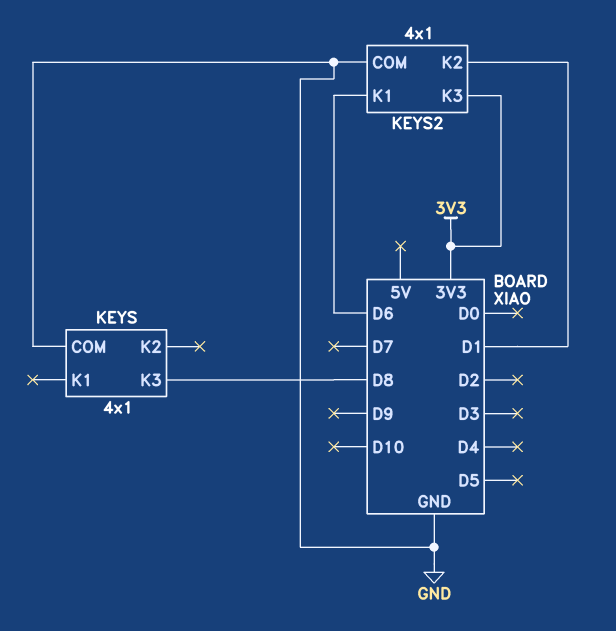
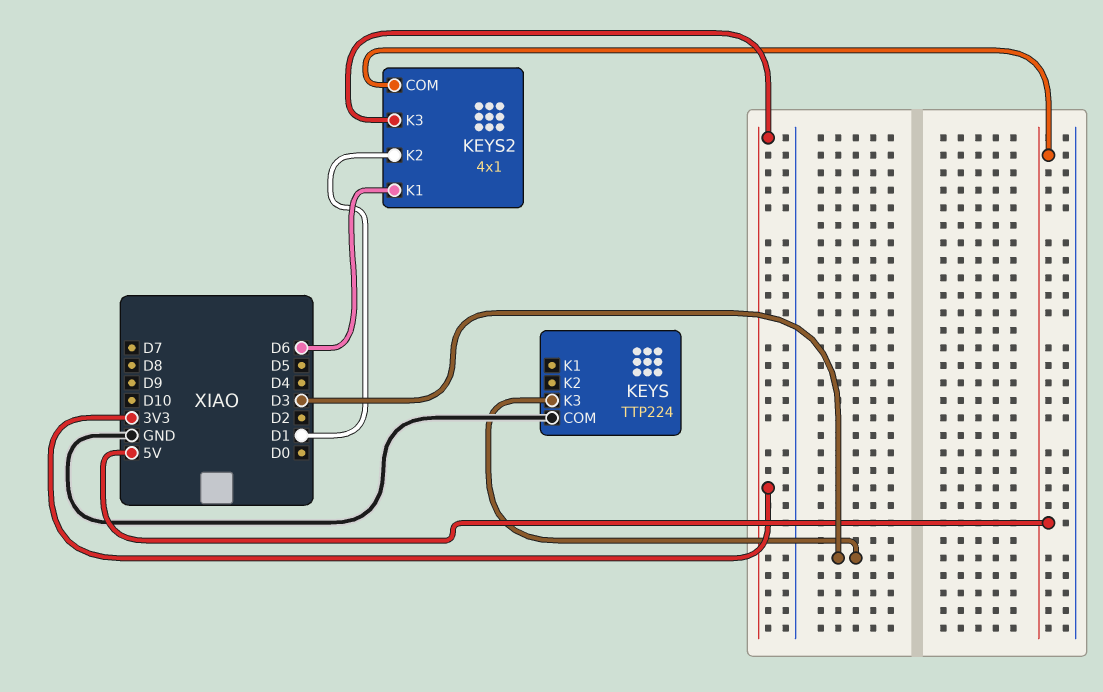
KEYS: 4x1 -> TTP224
KEYS pin K3: D8 -> D3
KEYS2 pin COM: GND -> 5V

